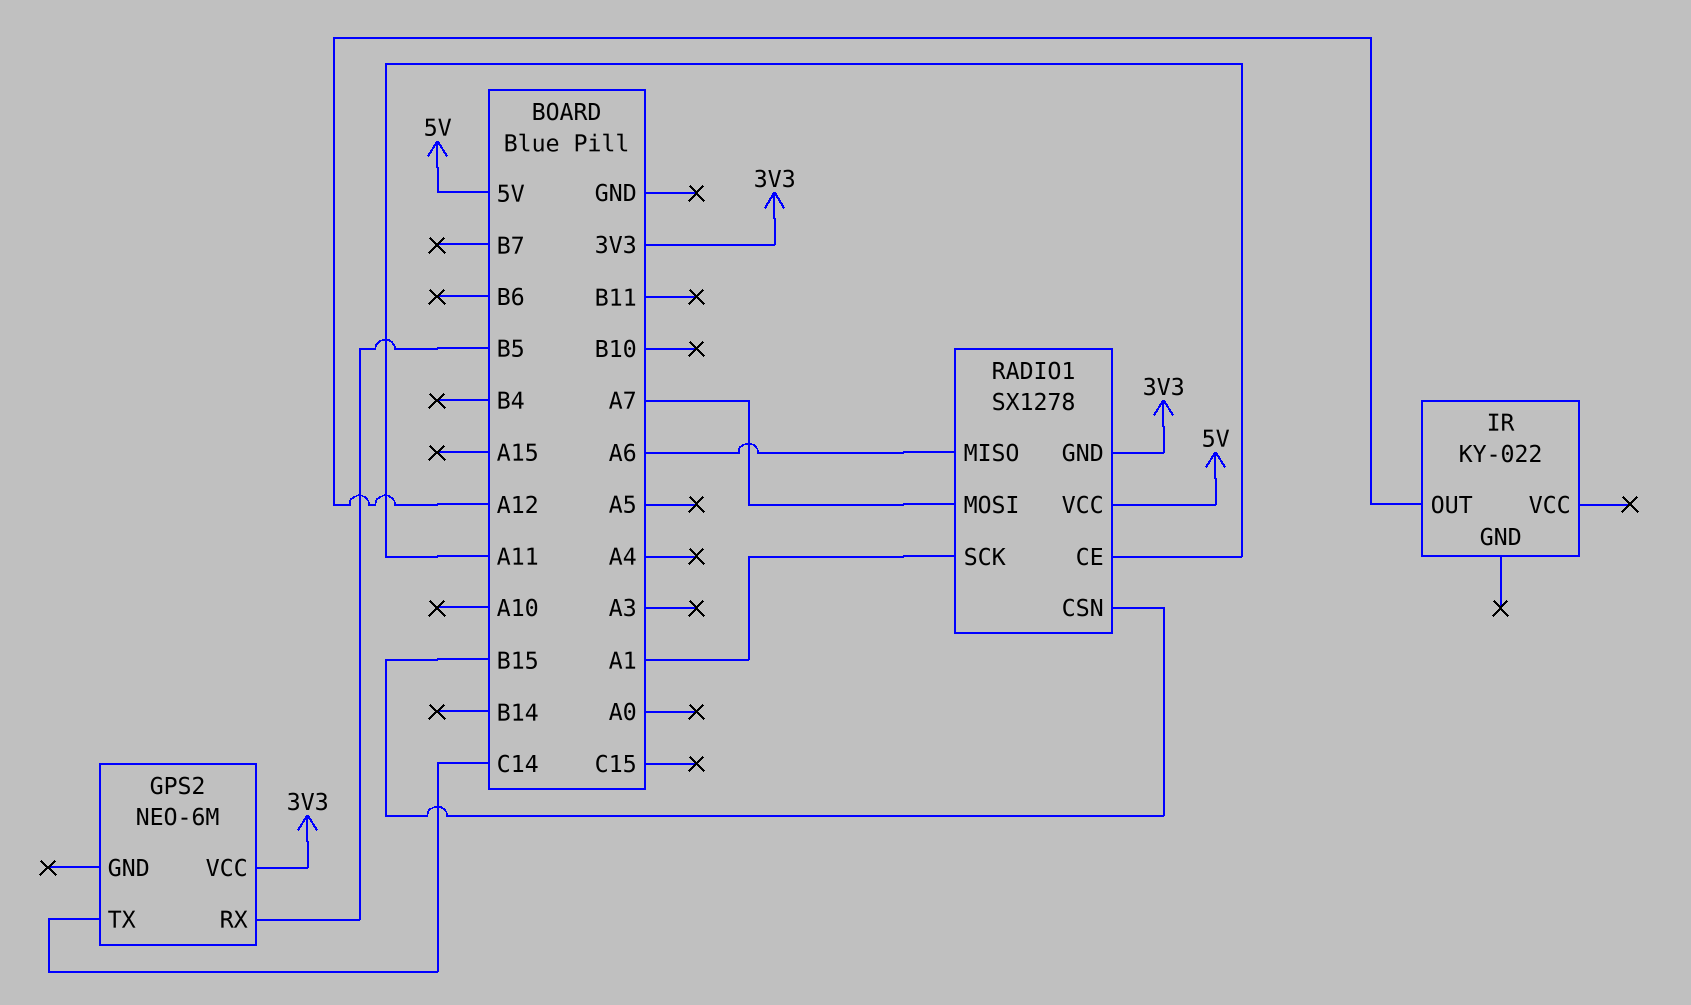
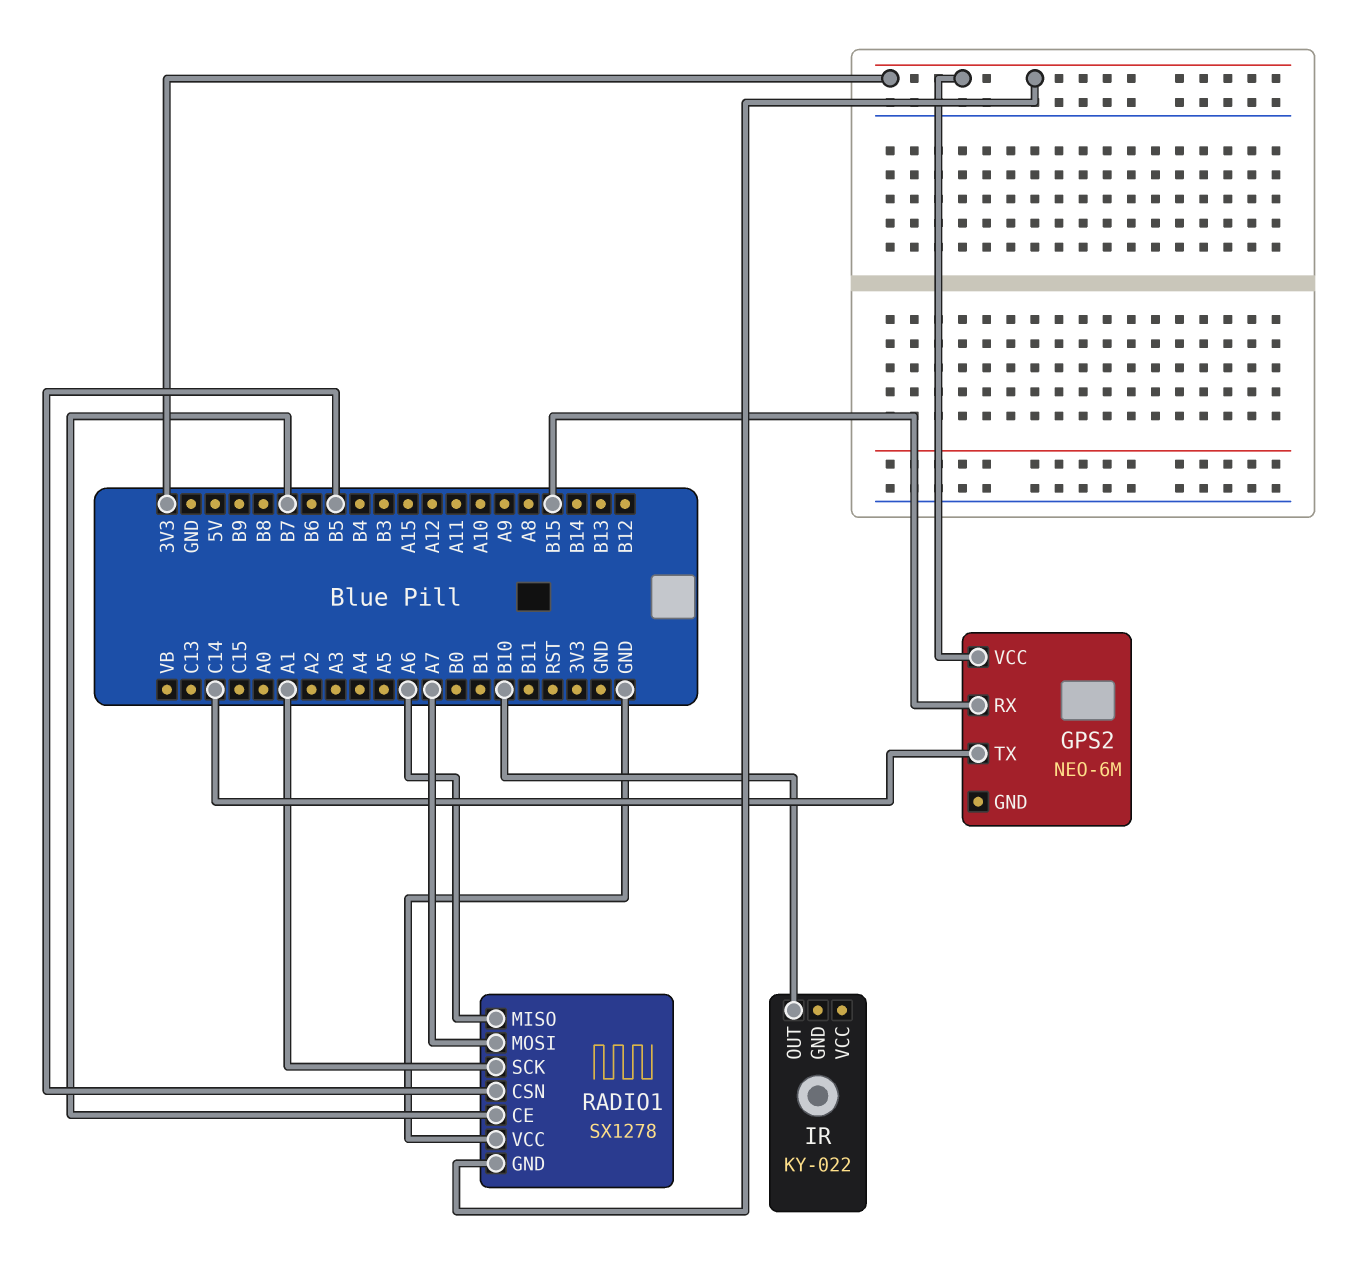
GPS2 pin RX: B5 -> B15
IR pin OUT: A12 -> B10
RADIO1 pin CE: A11 -> B7
RADIO1 pin CSN: B15 -> B5
RADIO1 pin VCC: 5V -> GND

